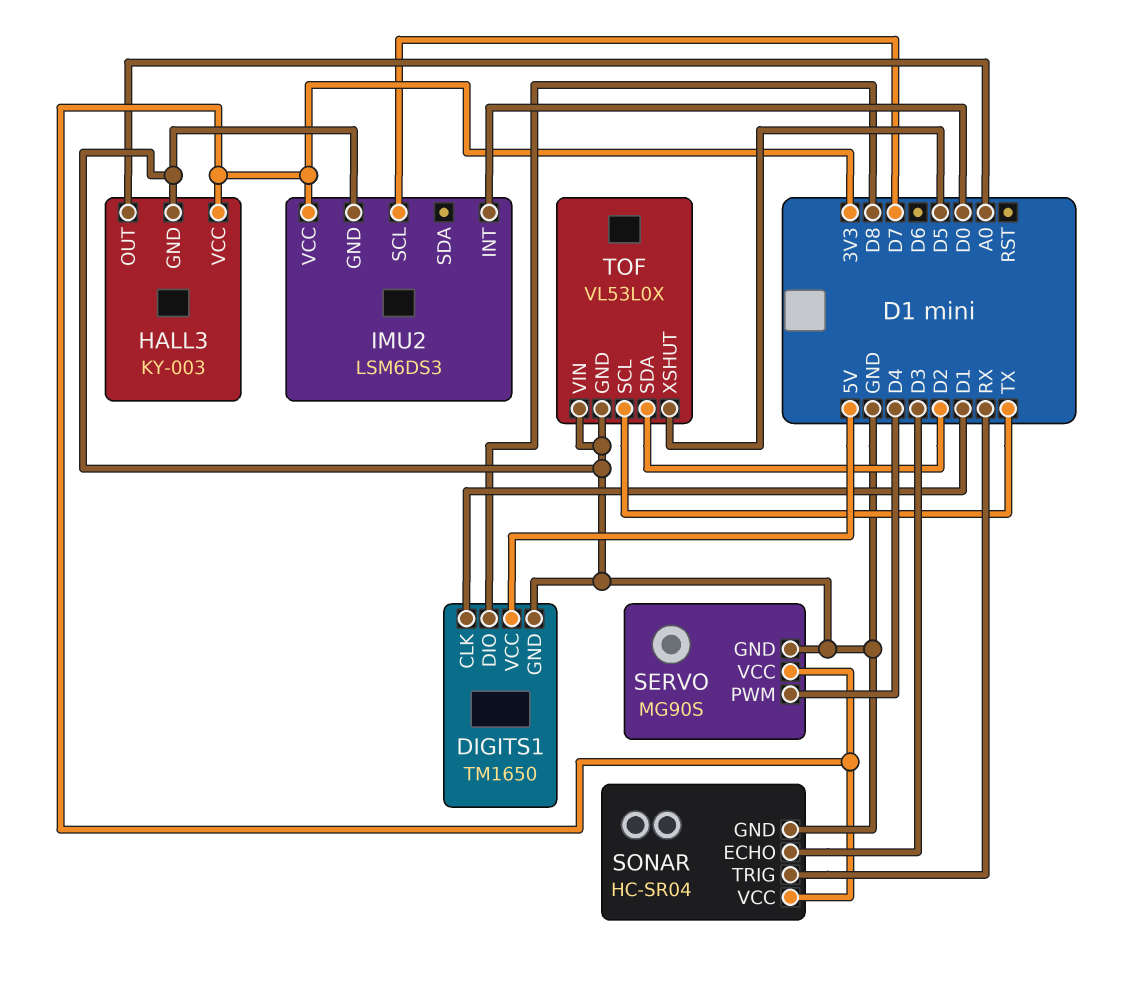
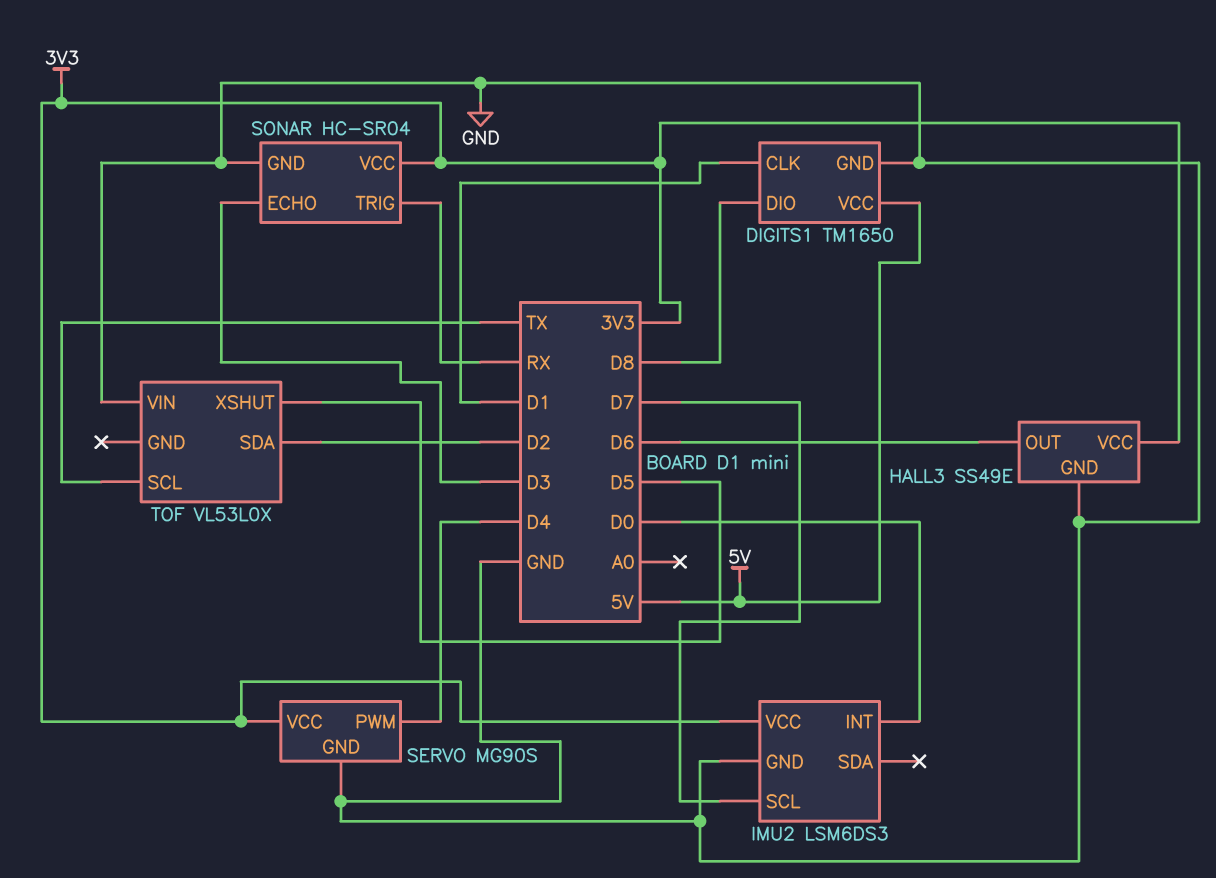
HALL3: KY-003 -> SS49E
HALL3 pin OUT: A0 -> D6
TOF pin GND: GND -> none

